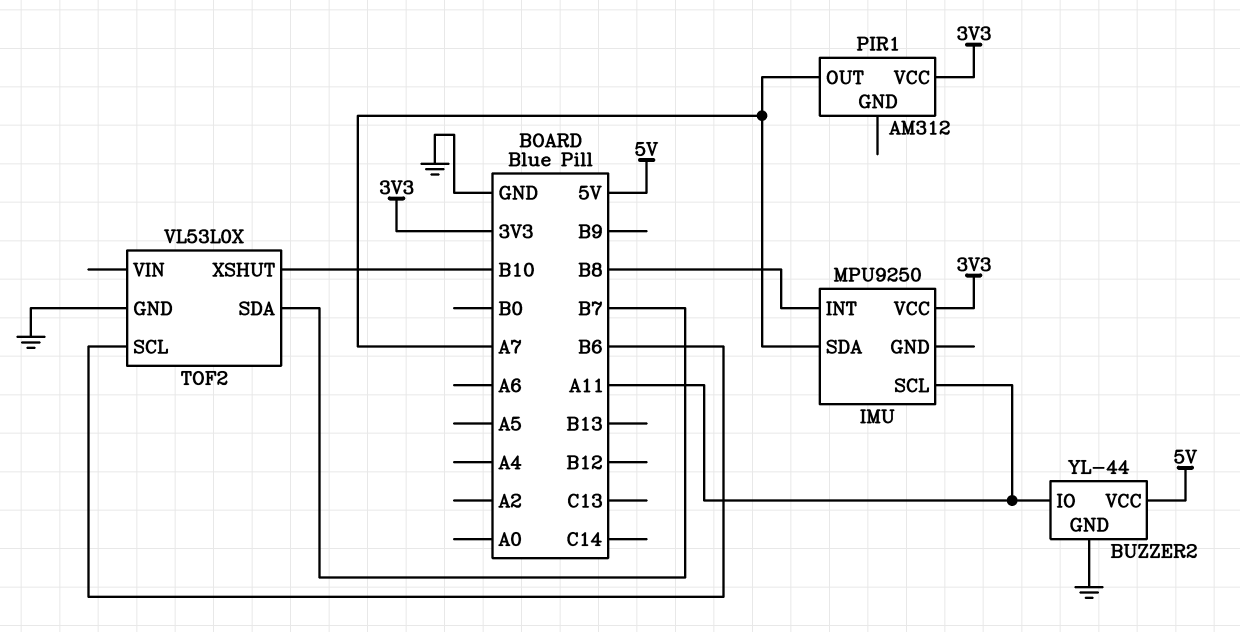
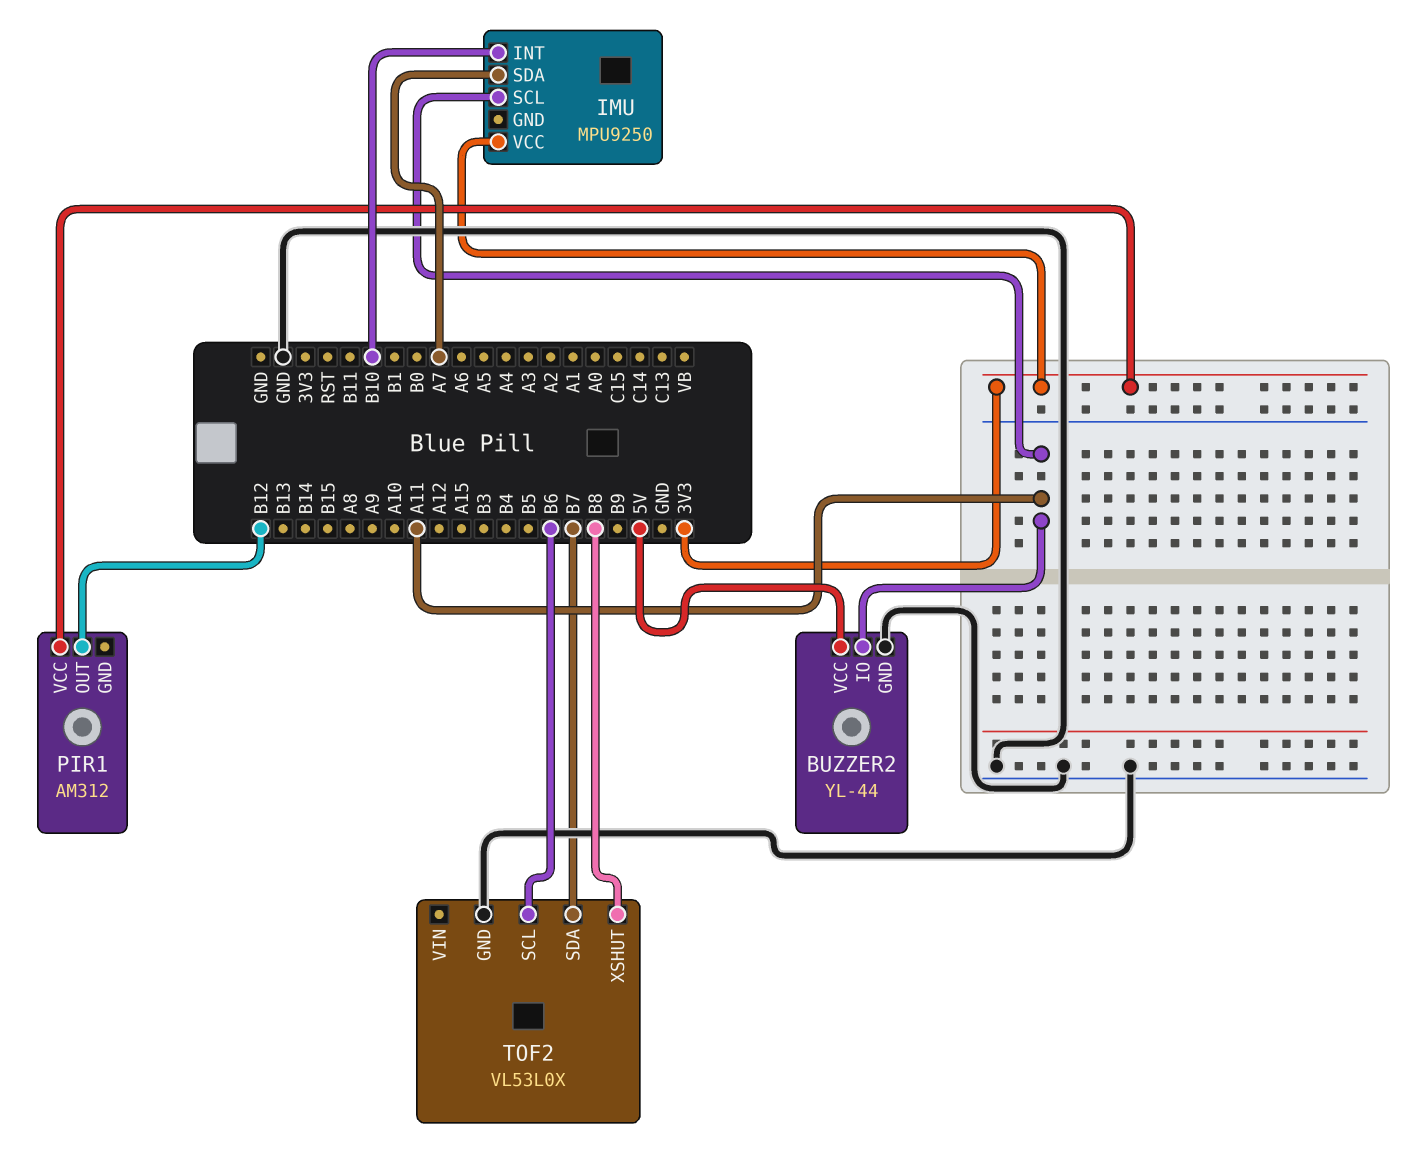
IMU pin INT: B8 -> B10
PIR1 pin OUT: A7 -> B12
TOF2 pin XSHUT: B10 -> B8

